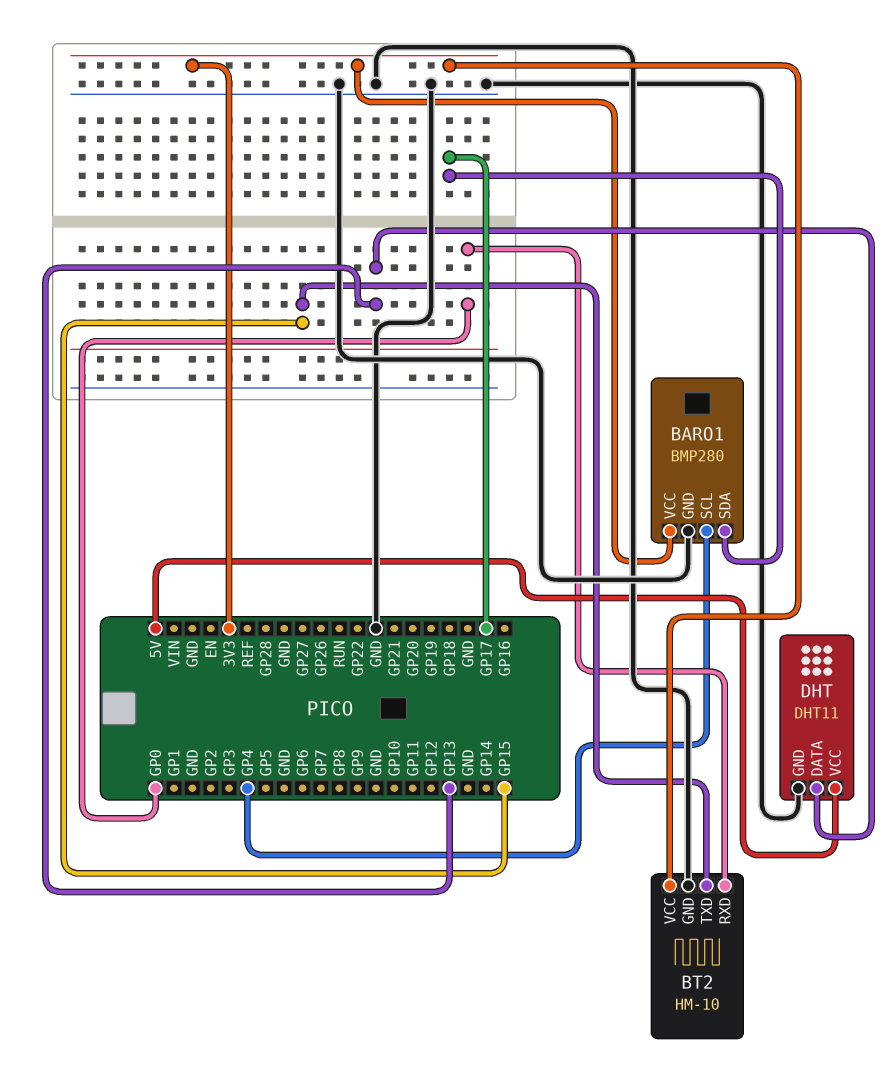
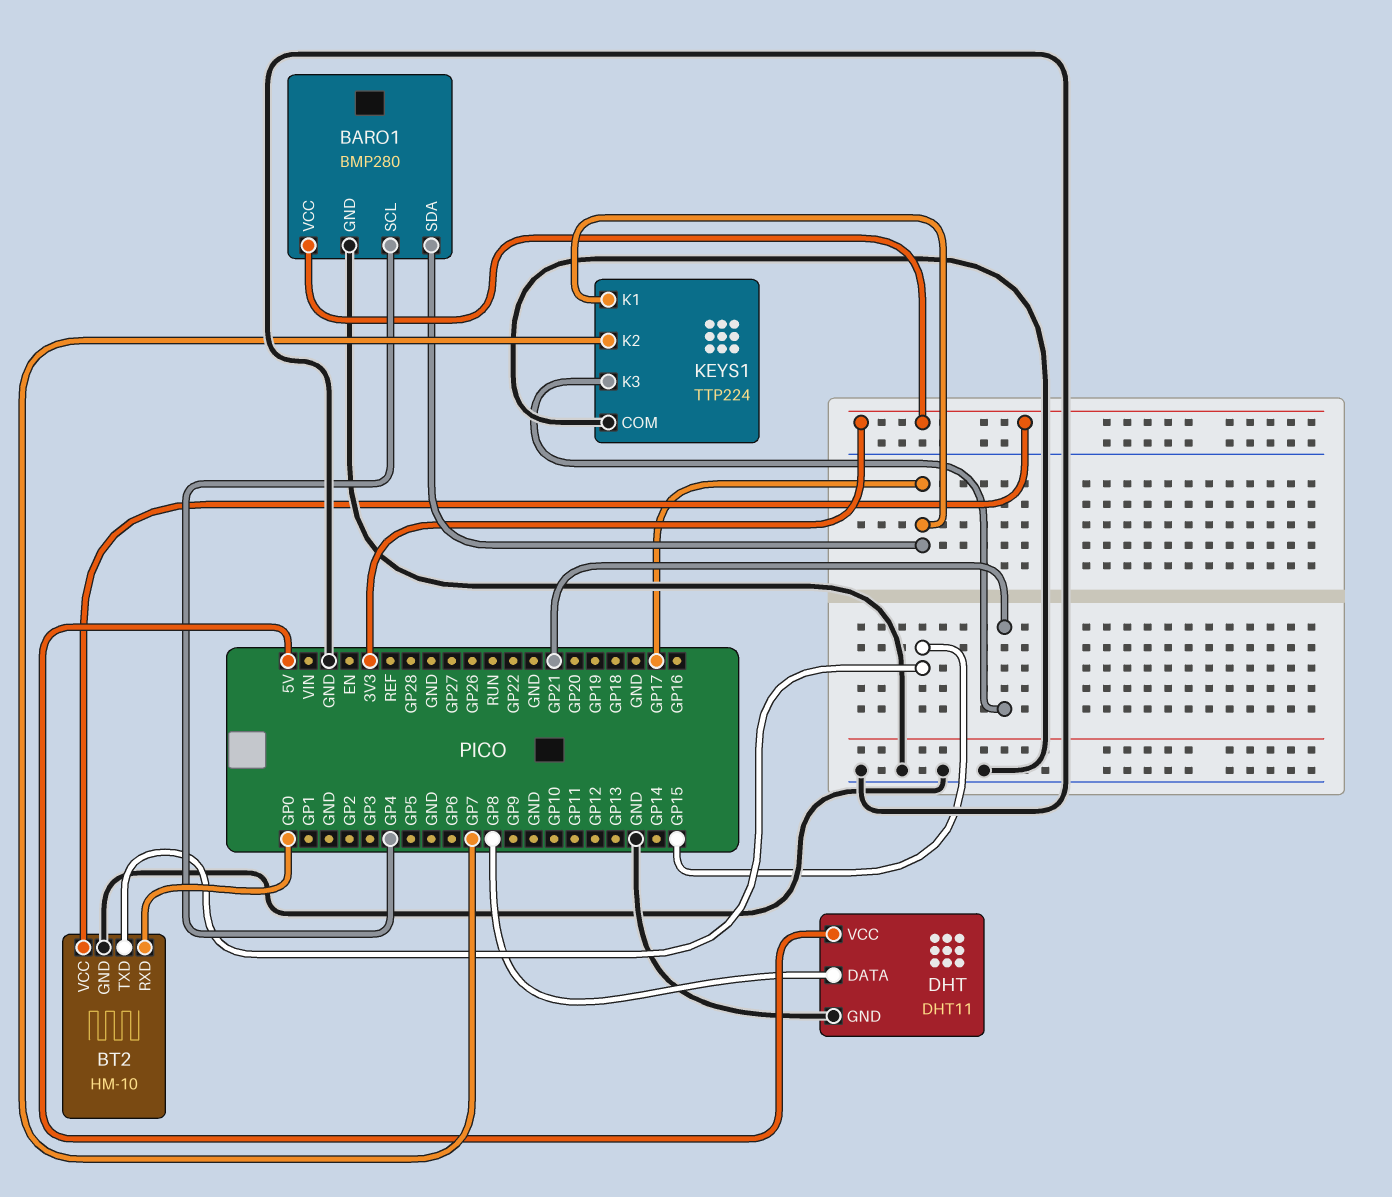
DHT pin DATA: GP13 -> GP8
KEYS1: none -> TTP224
KEYS1 pin COM: none -> GND
KEYS1 pin K1: none -> GP17
KEYS1 pin K2: none -> GP7
KEYS1 pin K3: none -> GP21

